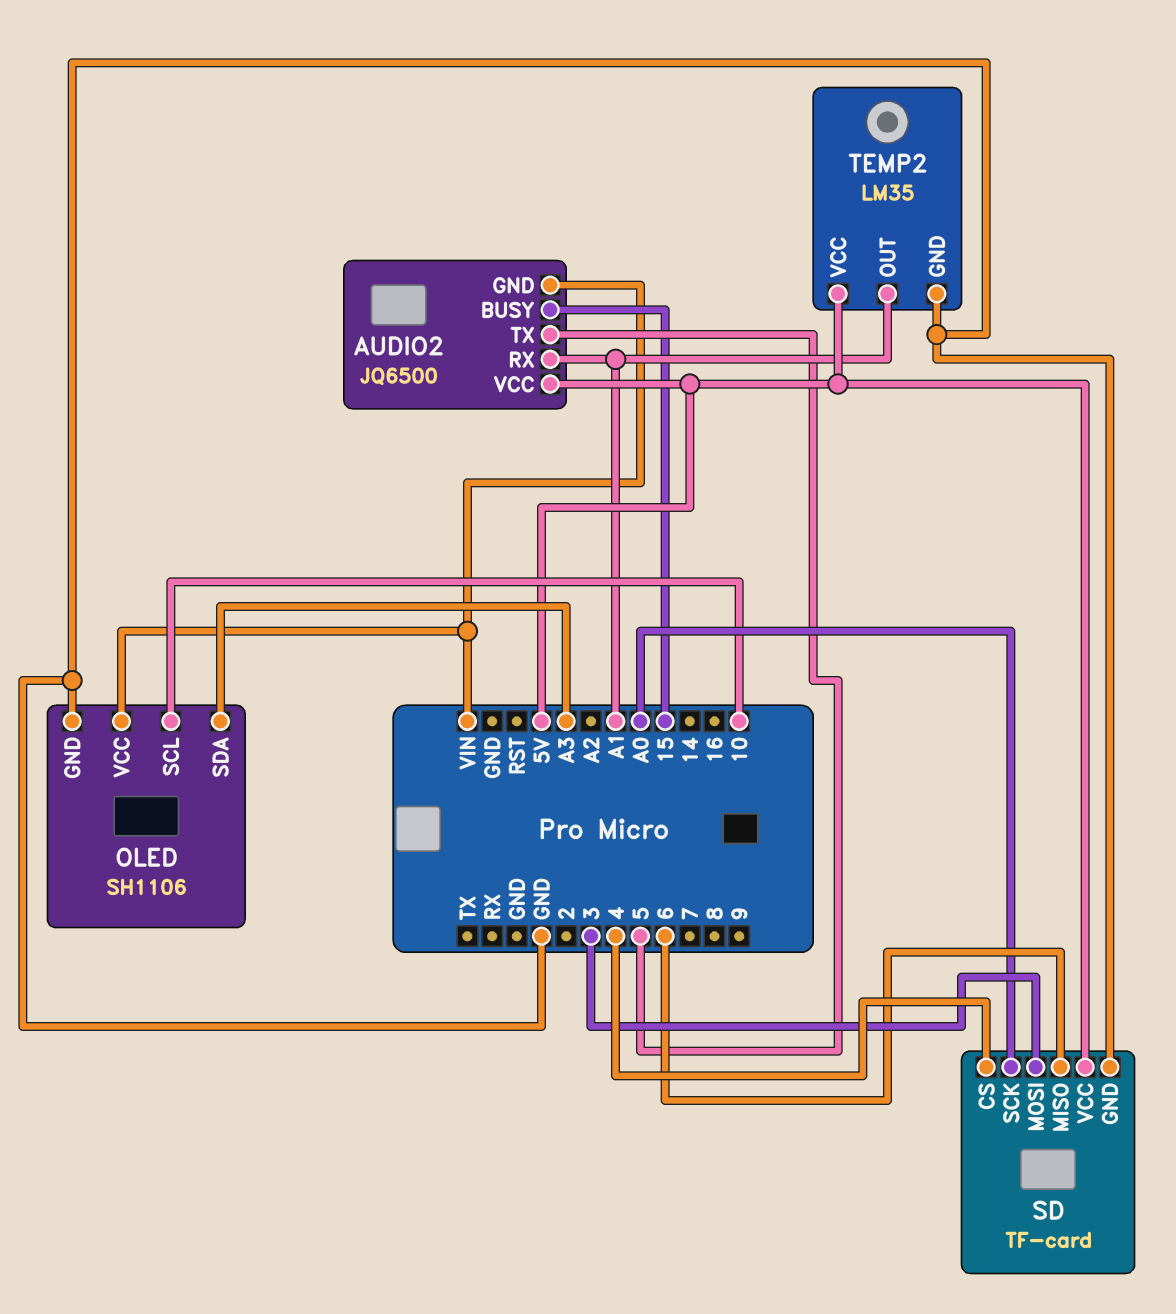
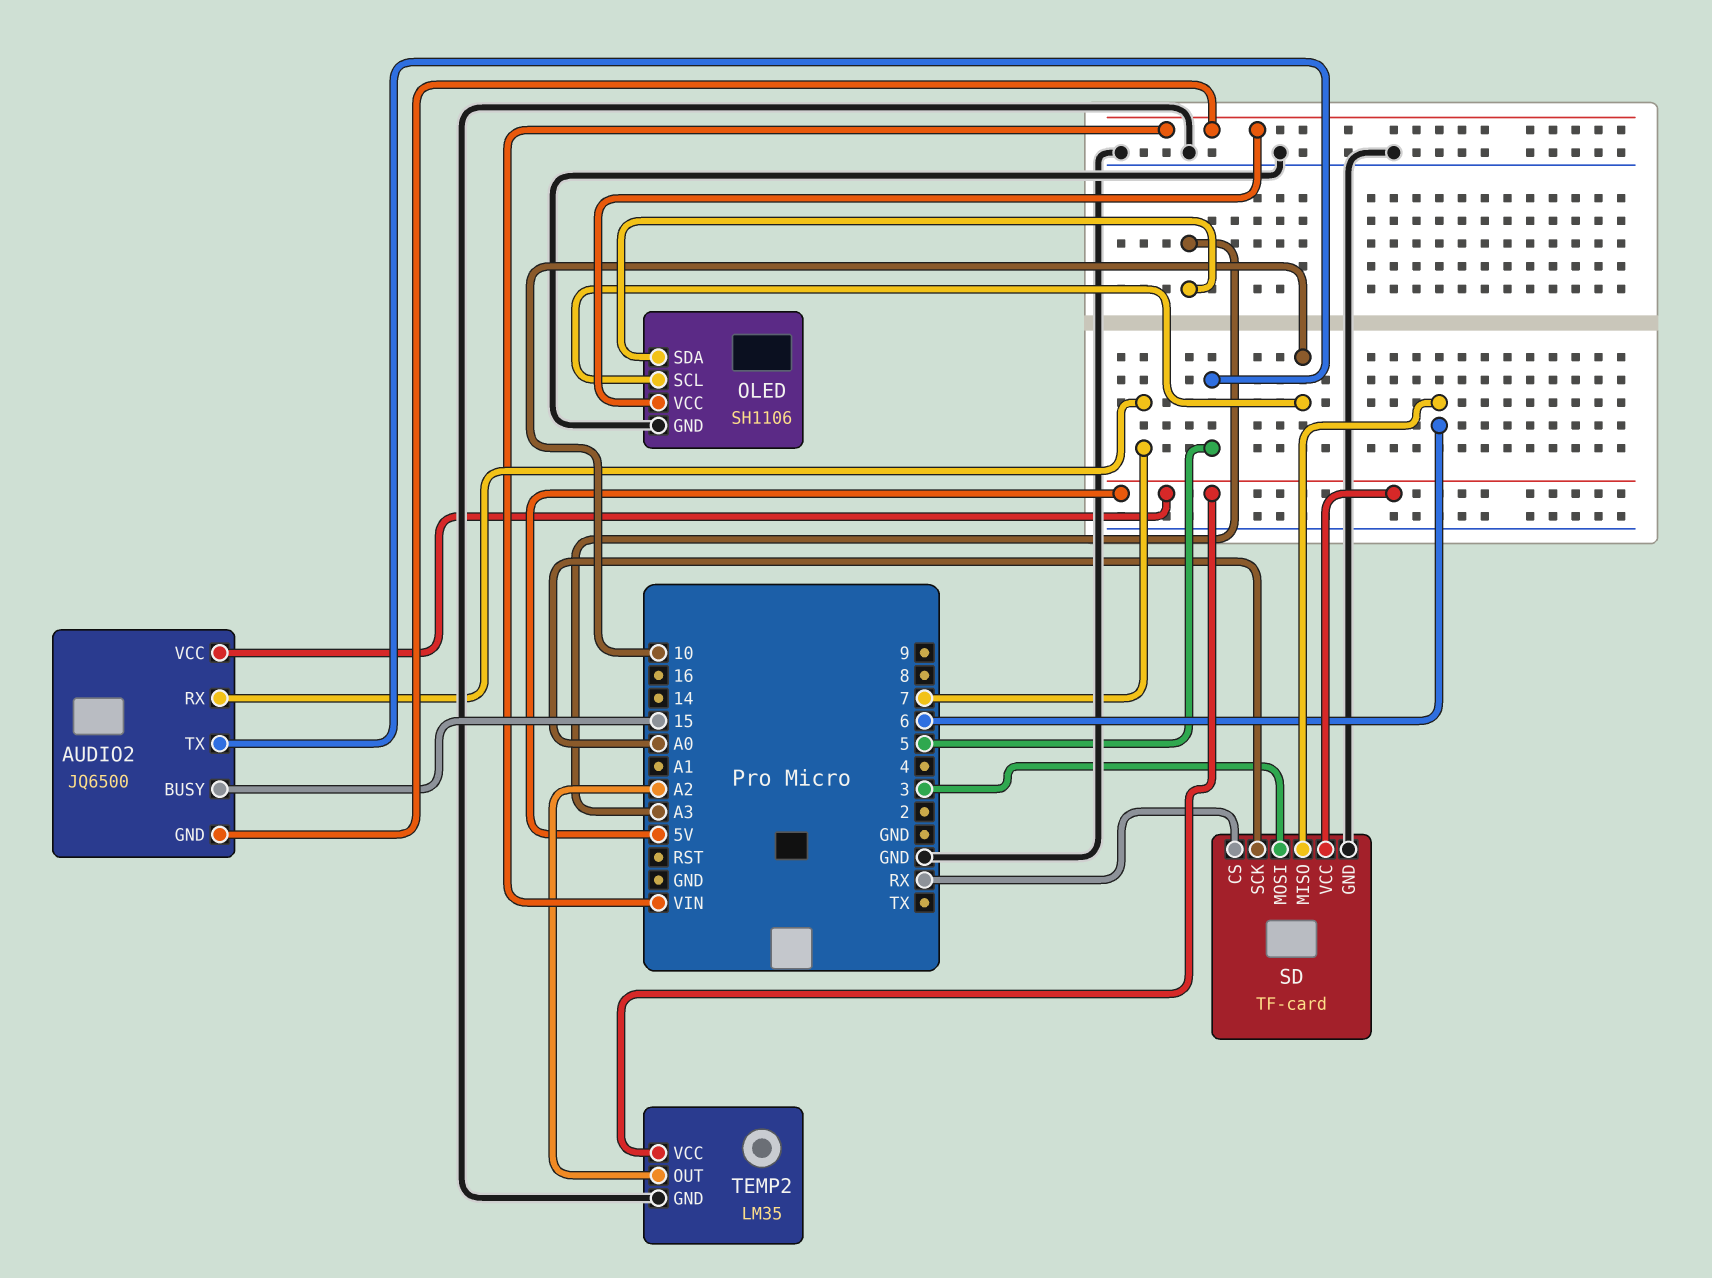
AUDIO2 pin RX: A1 -> 7
SD pin CS: 4 -> RX
TEMP2 pin OUT: A1 -> A2

